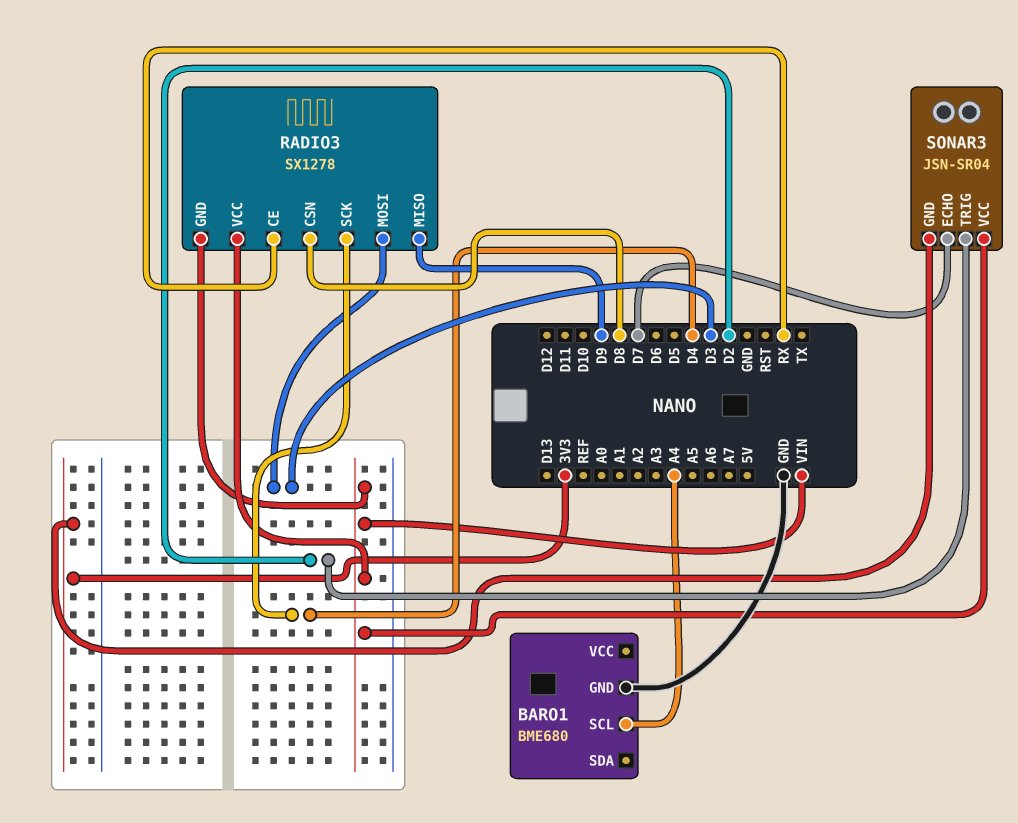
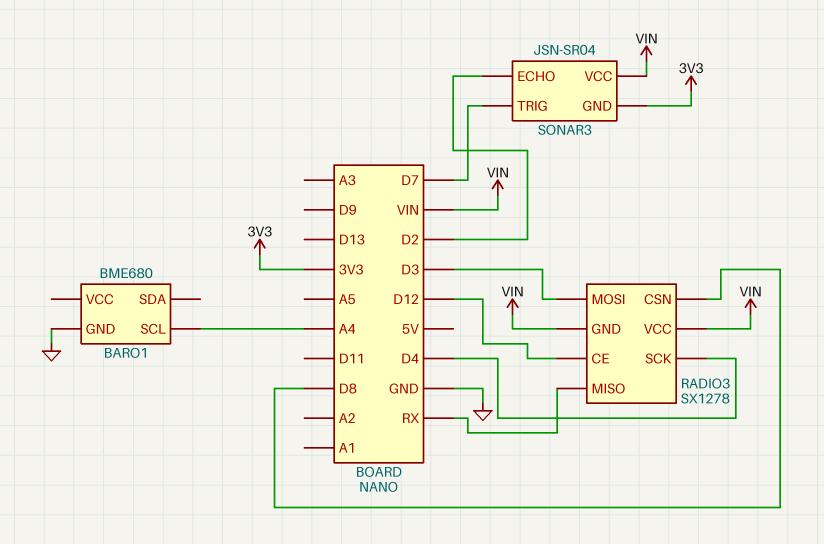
RADIO3 pin CE: RX -> D12
RADIO3 pin MISO: D9 -> RX
SONAR3 pin ECHO: D7 -> D2
SONAR3 pin TRIG: D2 -> D7

